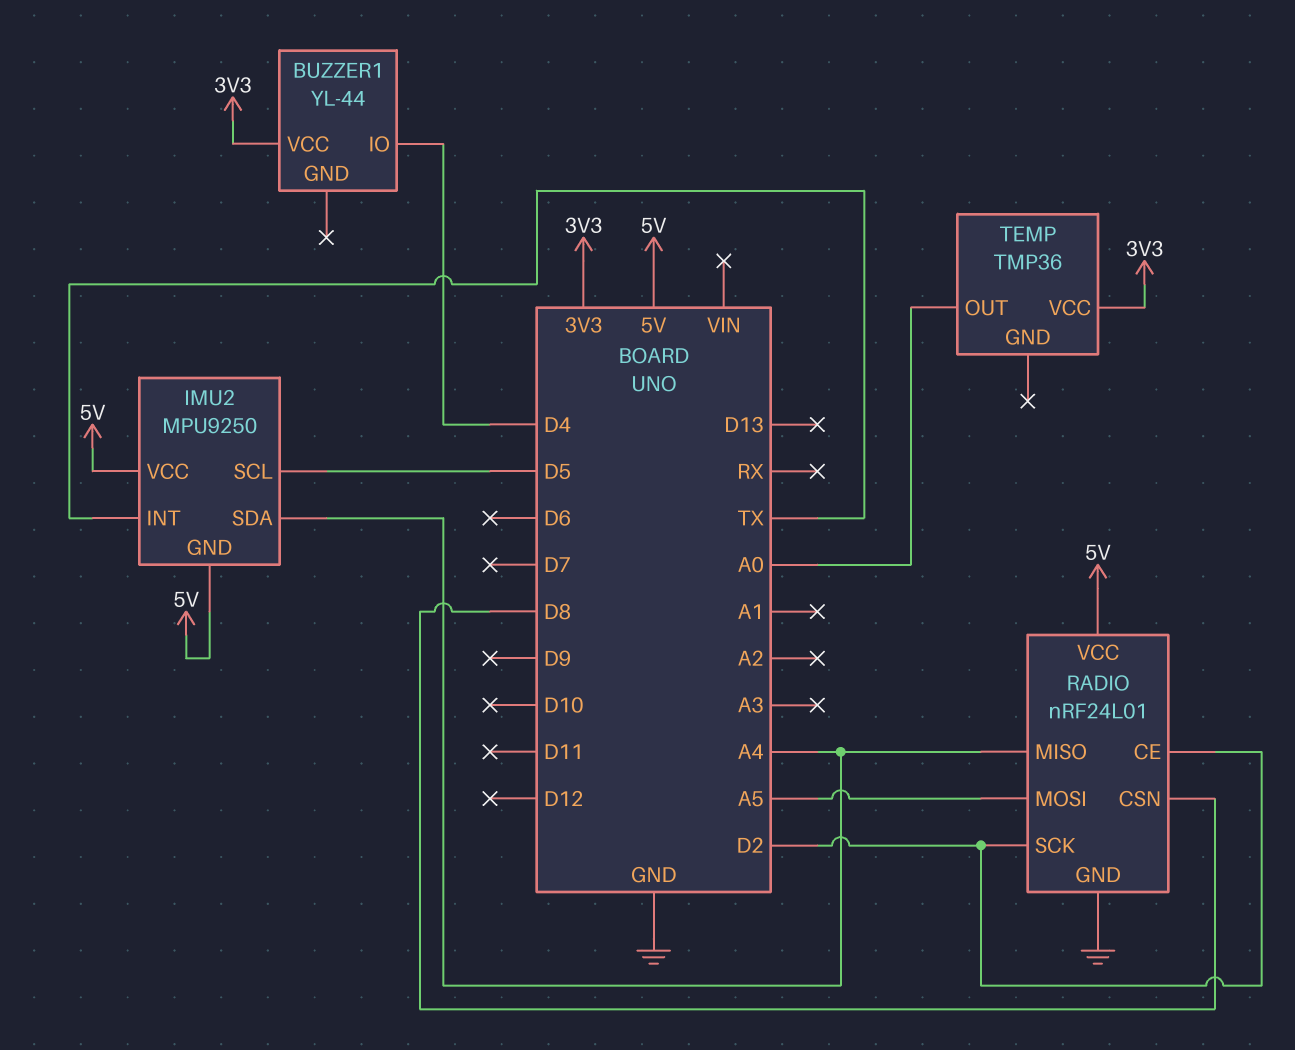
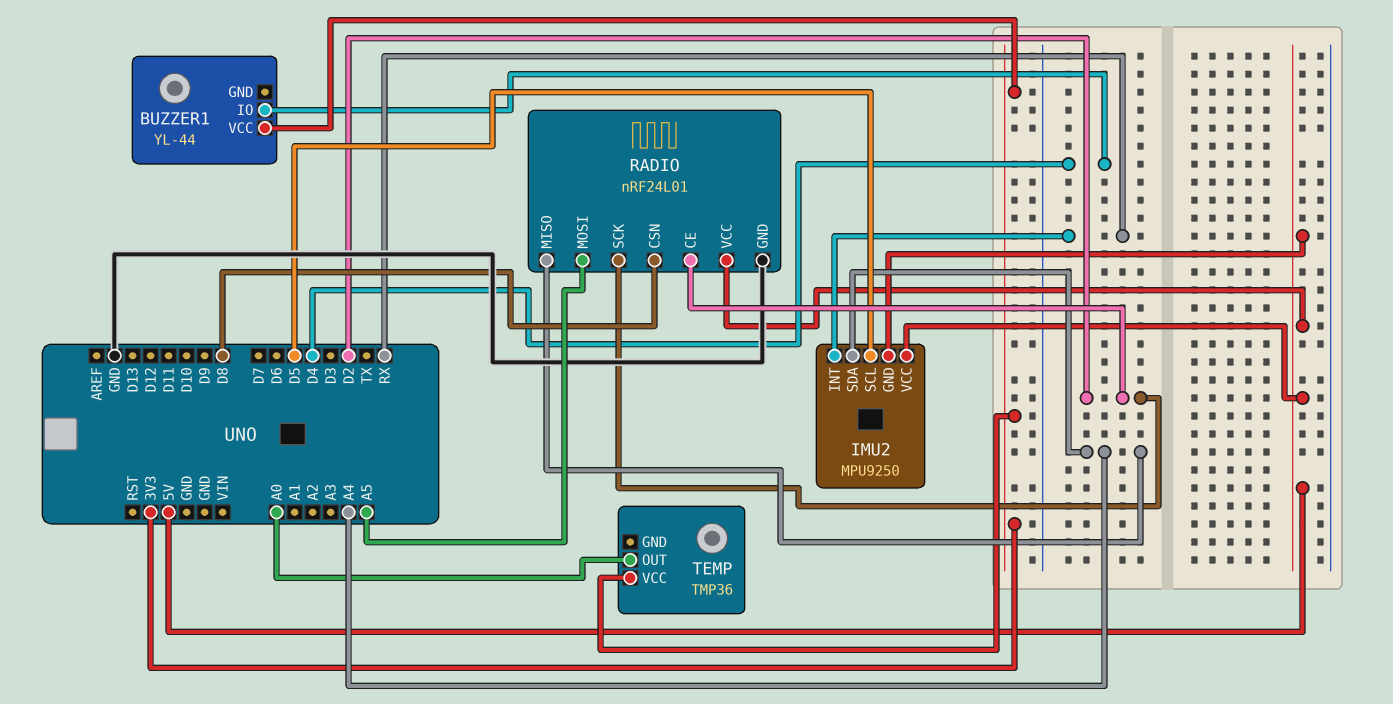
IMU2 pin INT: TX -> RX

